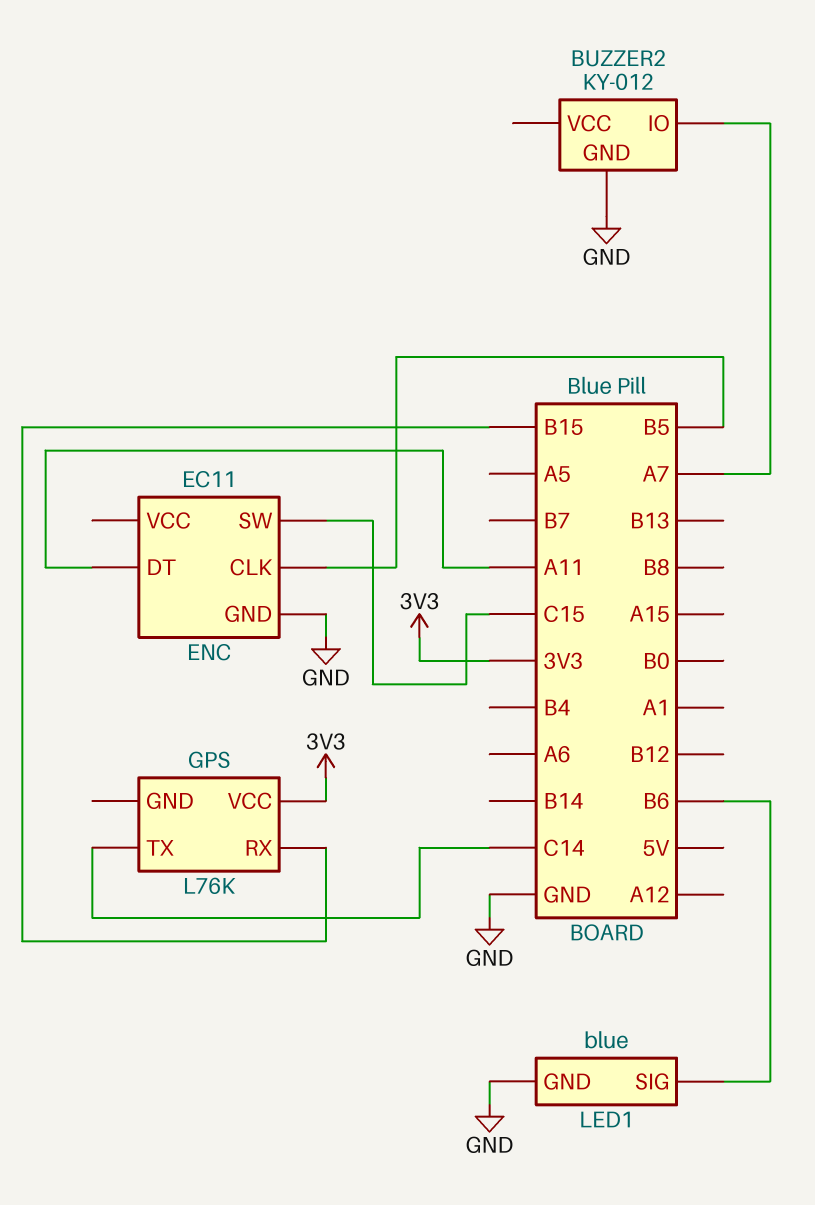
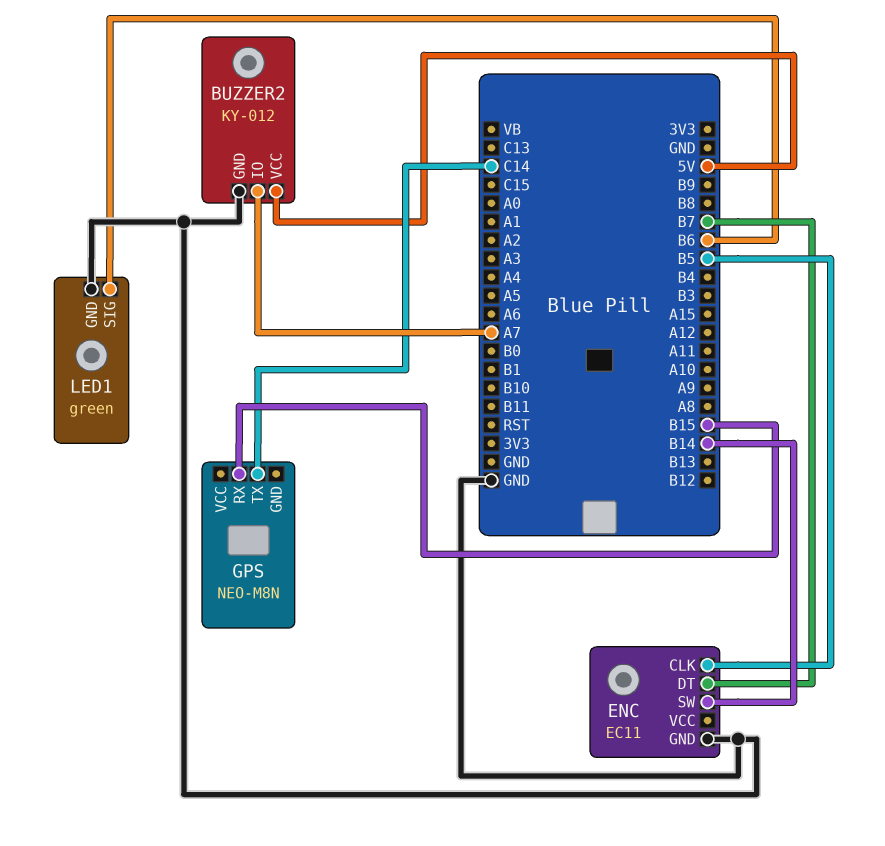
BUZZER2 pin VCC: none -> 5V
ENC pin DT: A11 -> B7
ENC pin SW: C15 -> B14
GPS: L76K -> NEO-M8N
GPS pin VCC: 3V3 -> none
LED1: blue -> green

